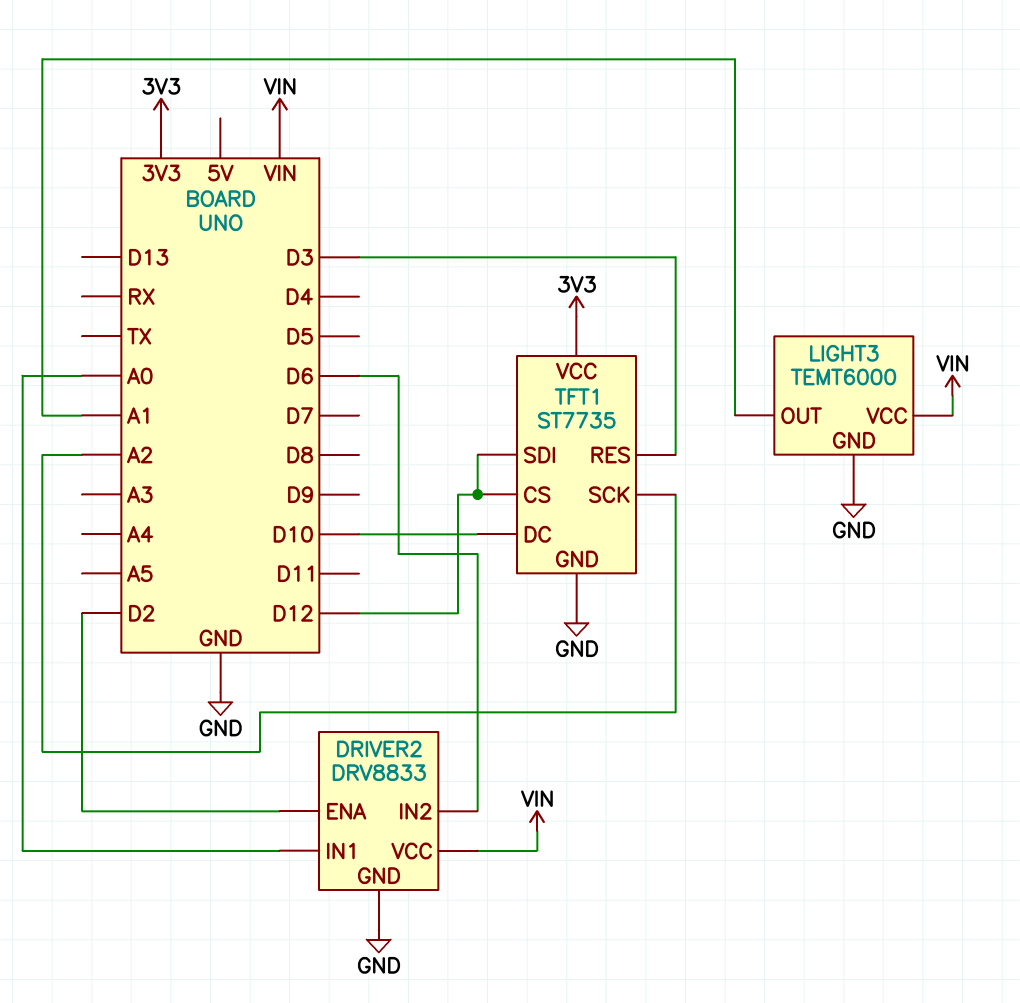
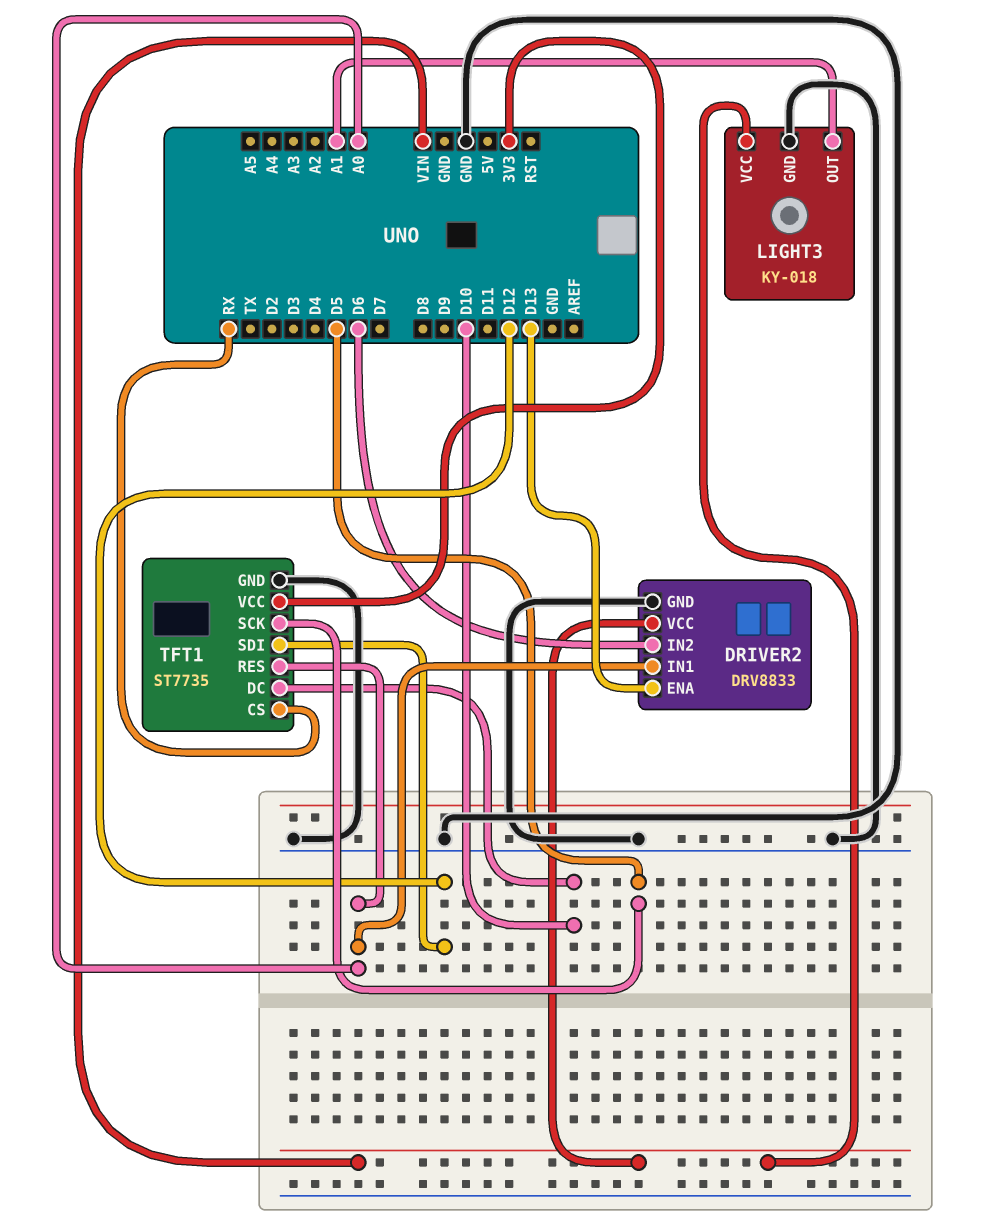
DRIVER2 pin ENA: D2 -> D13
LIGHT3: TEMT6000 -> KY-018
TFT1 pin CS: D12 -> RX
TFT1 pin RES: D3 -> A0
TFT1 pin SCK: A2 -> D5

